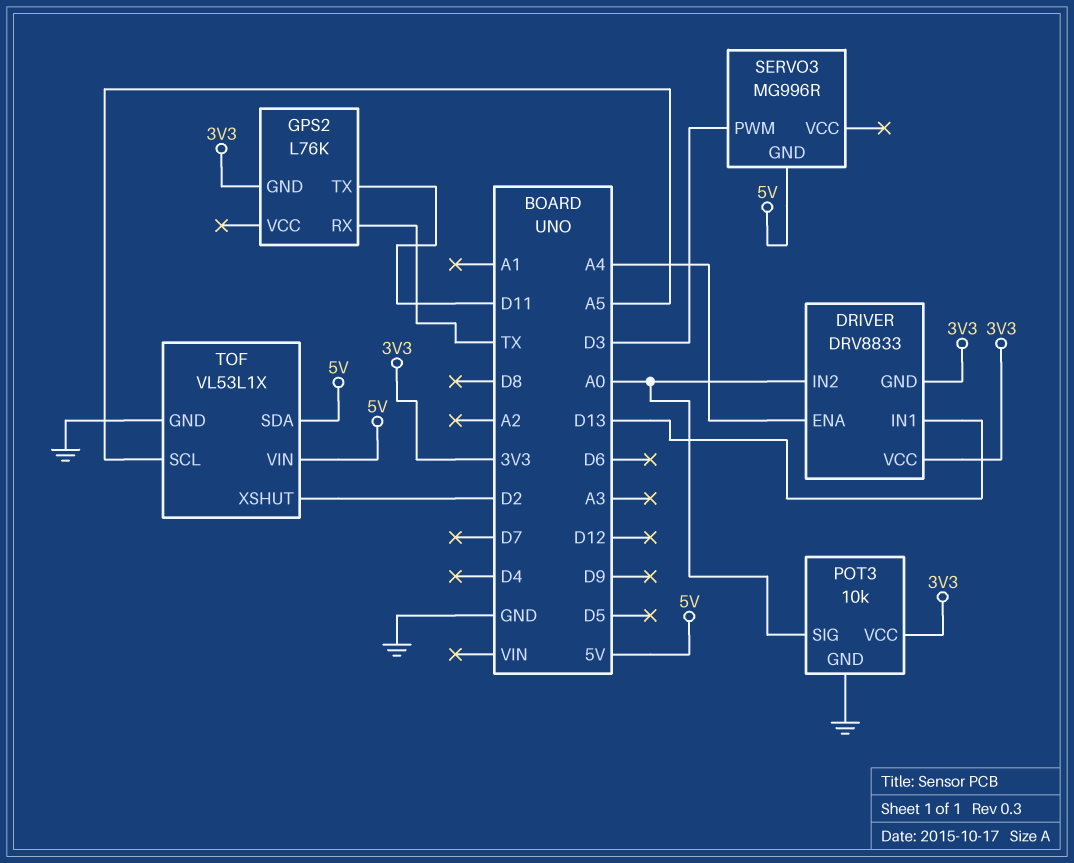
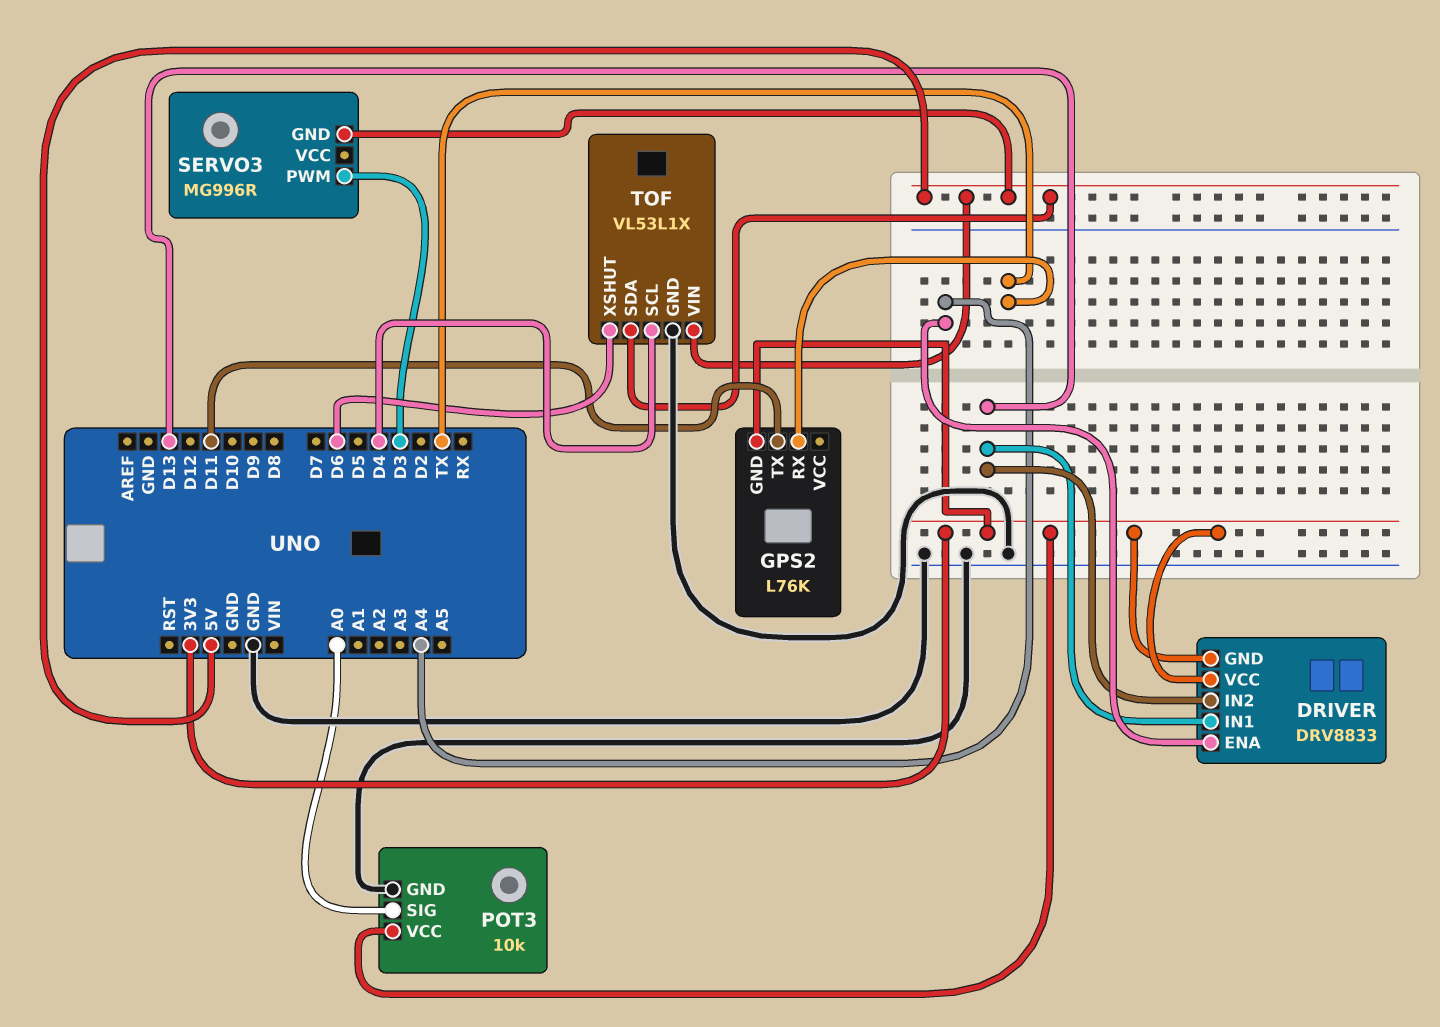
DRIVER pin IN2: A0 -> D13
TOF pin SCL: A5 -> D4
TOF pin XSHUT: D2 -> D6

